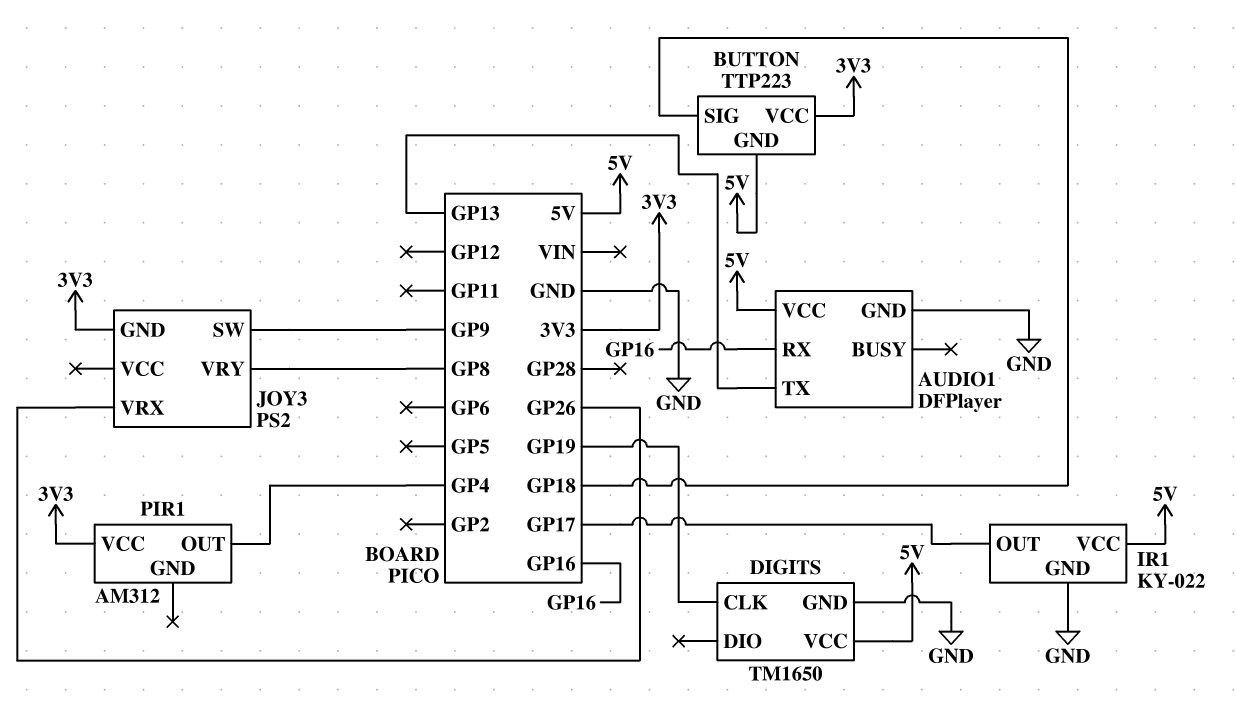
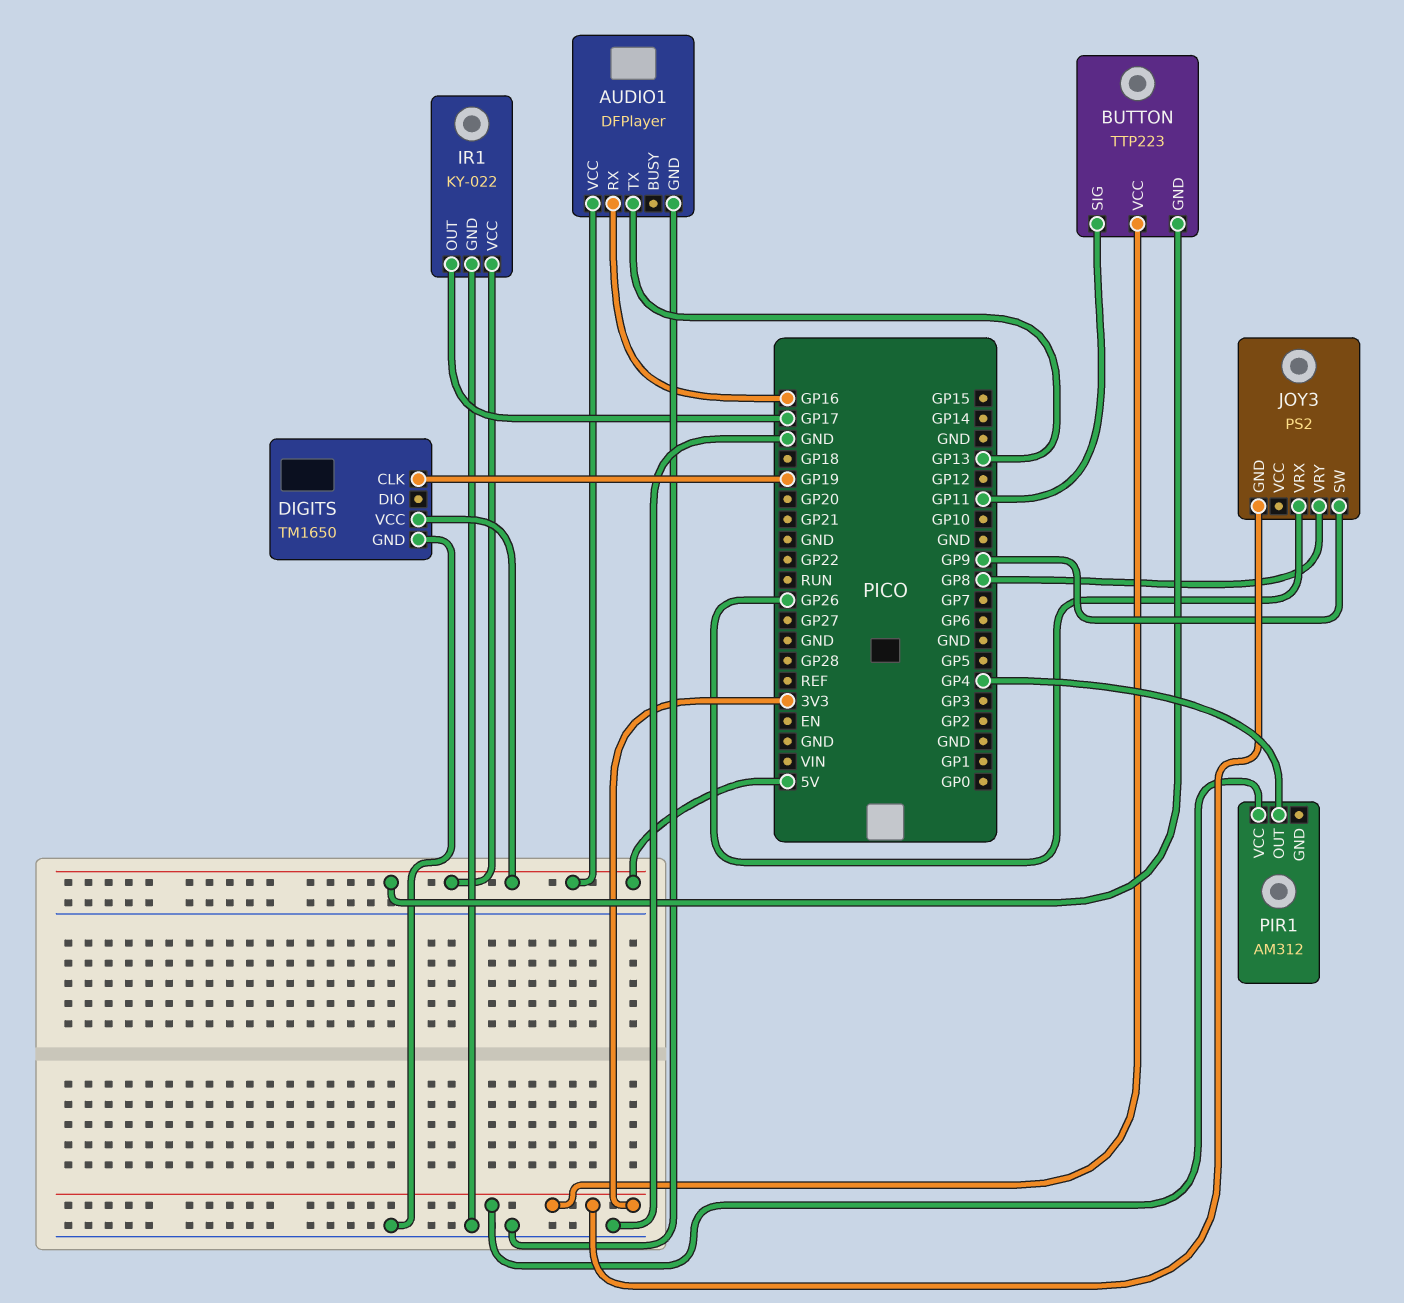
BUTTON pin SIG: GP18 -> GP11

